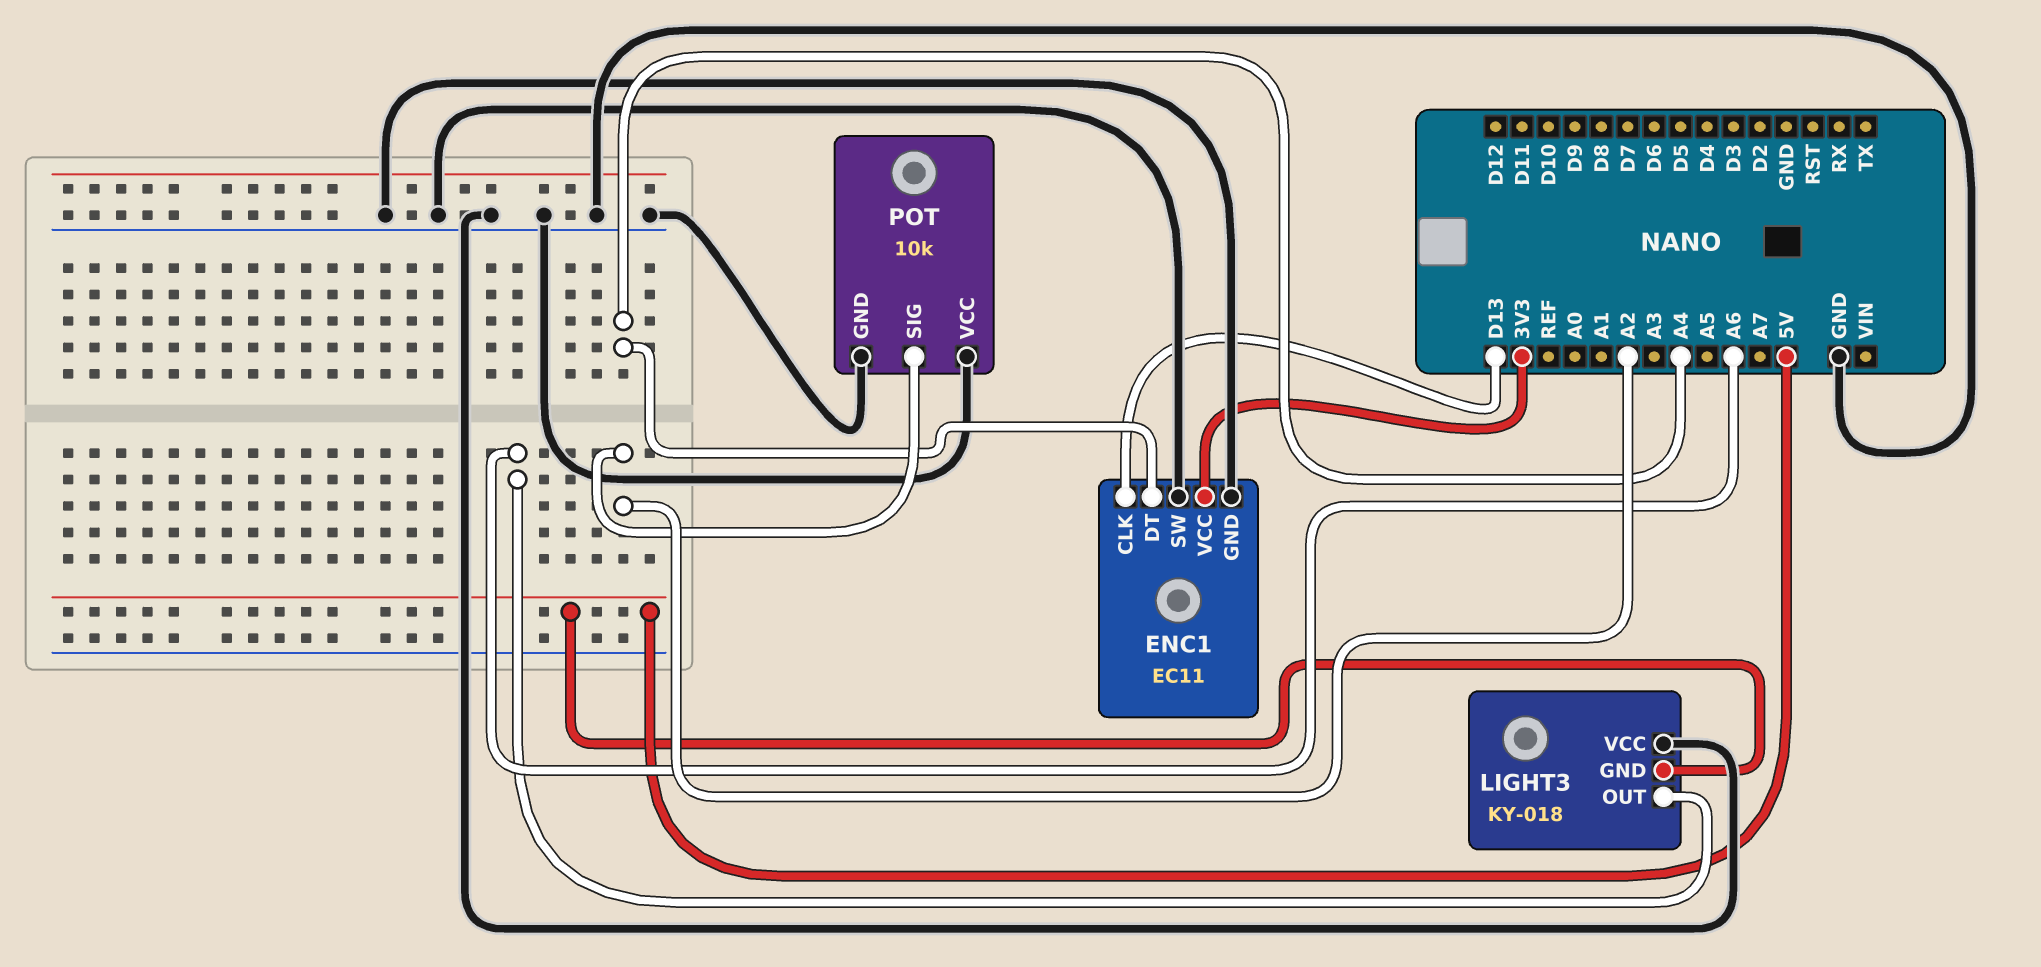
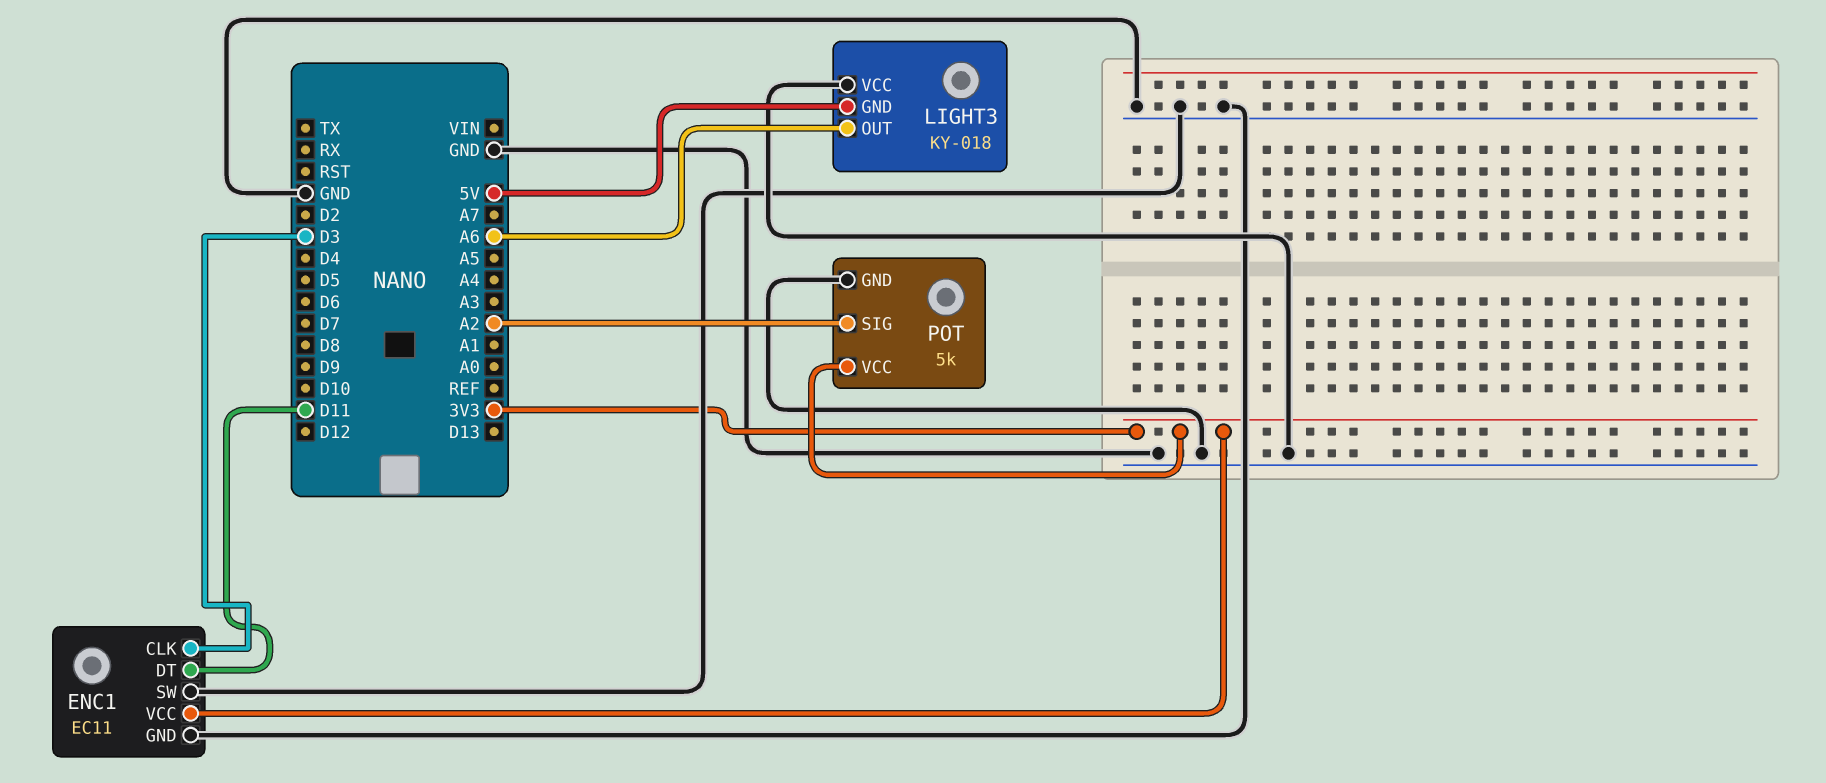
ENC1 pin CLK: D13 -> D3
ENC1 pin DT: A4 -> D11
POT: 10k -> 5k
POT pin VCC: GND -> 3V3

